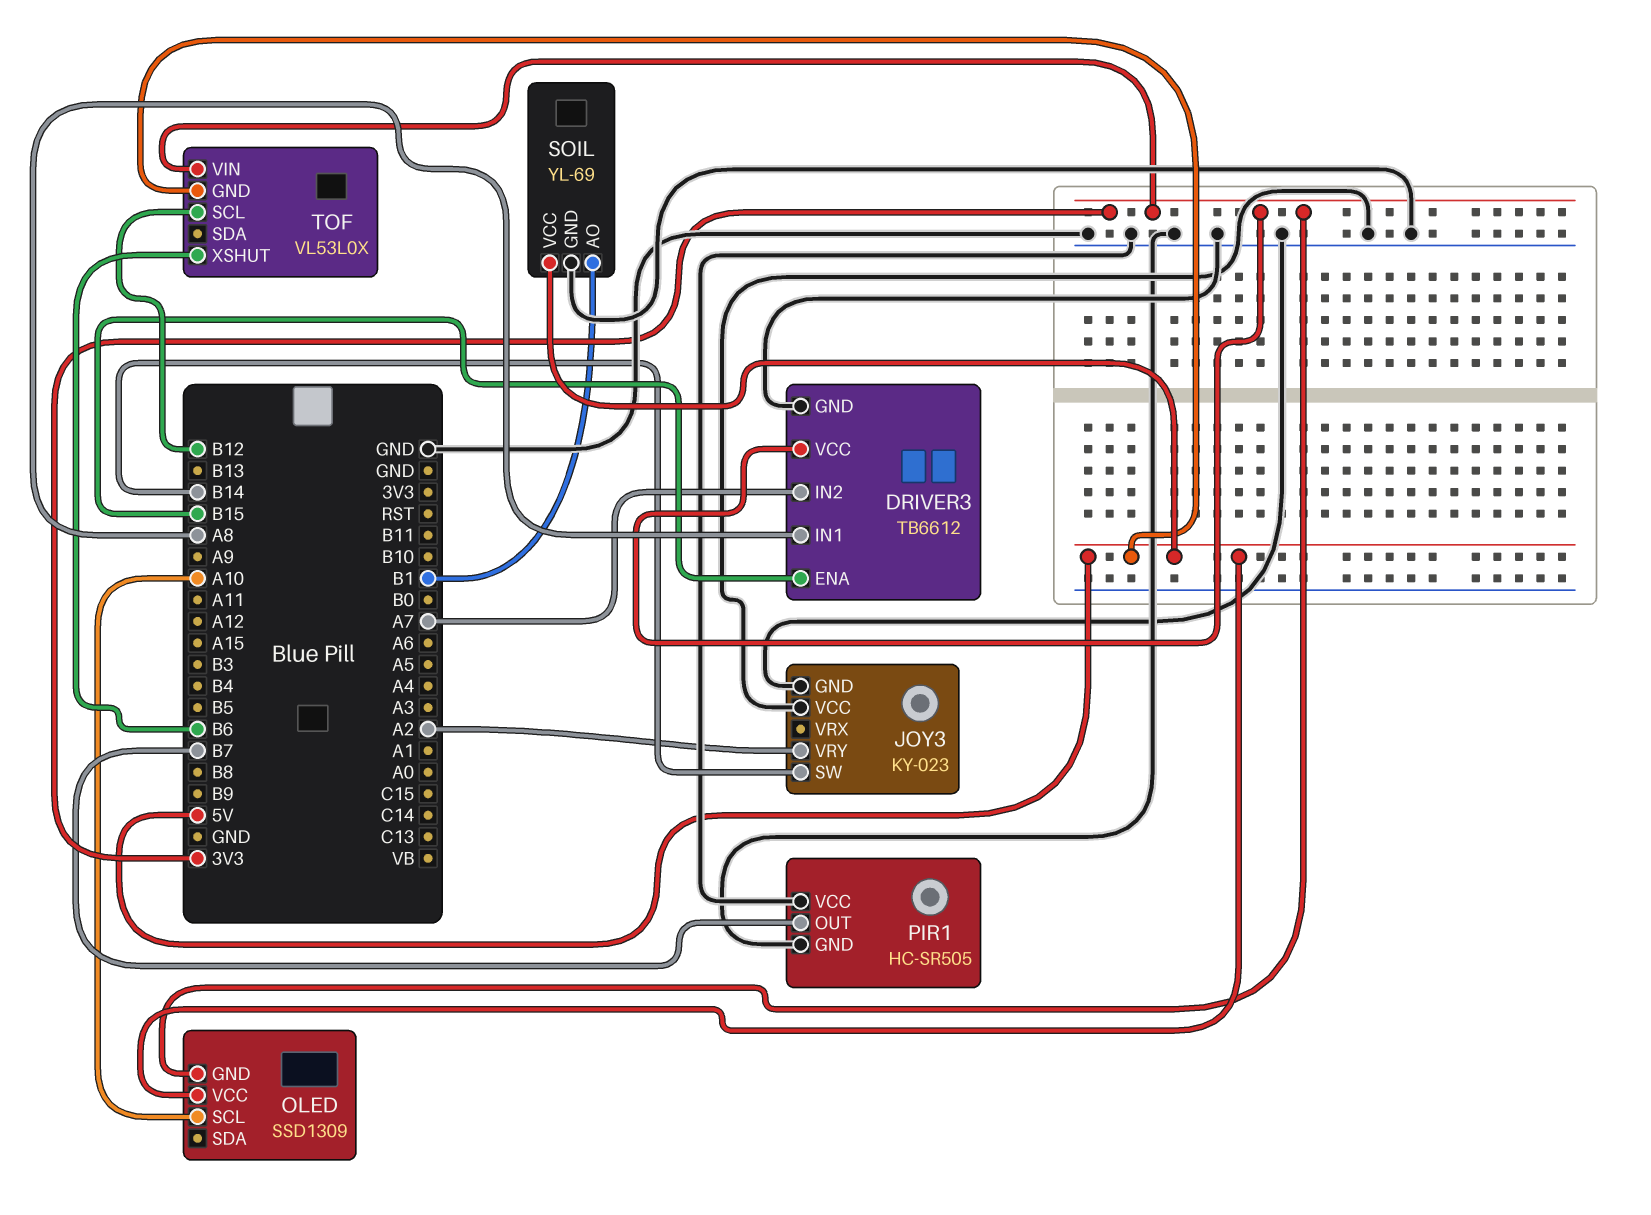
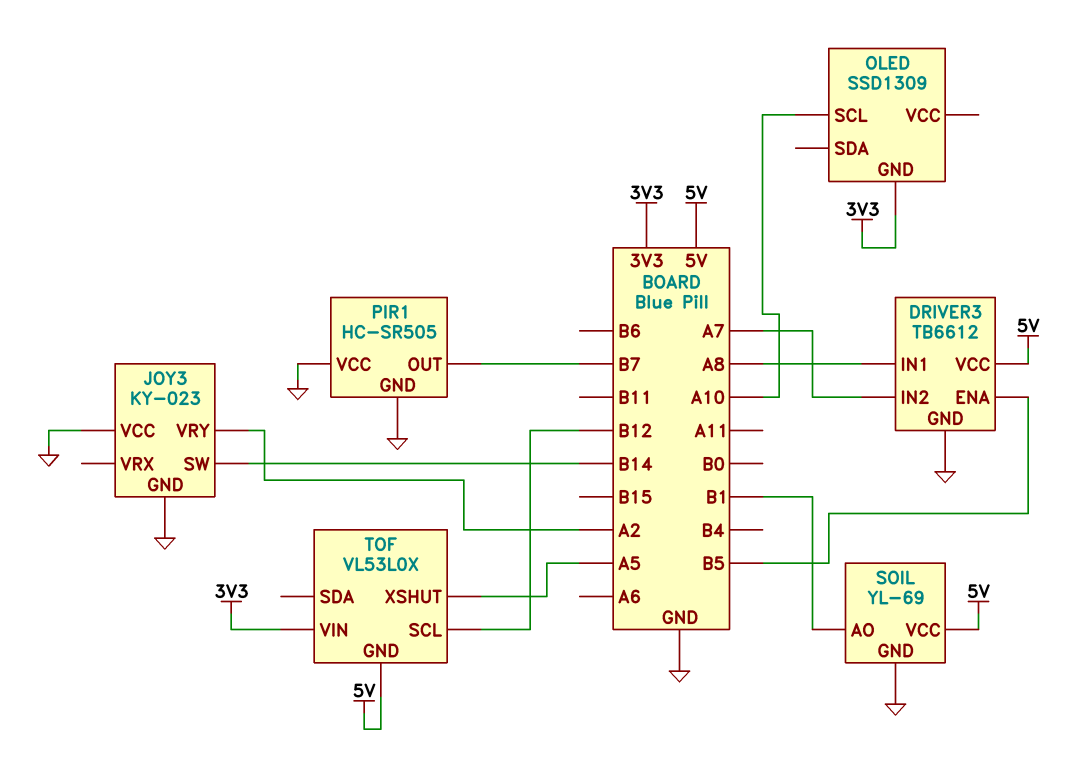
DRIVER3 pin ENA: B15 -> B5
DRIVER3 pin VCC: 3V3 -> 5V
OLED pin VCC: 5V -> none
TOF pin XSHUT: B6 -> A5

